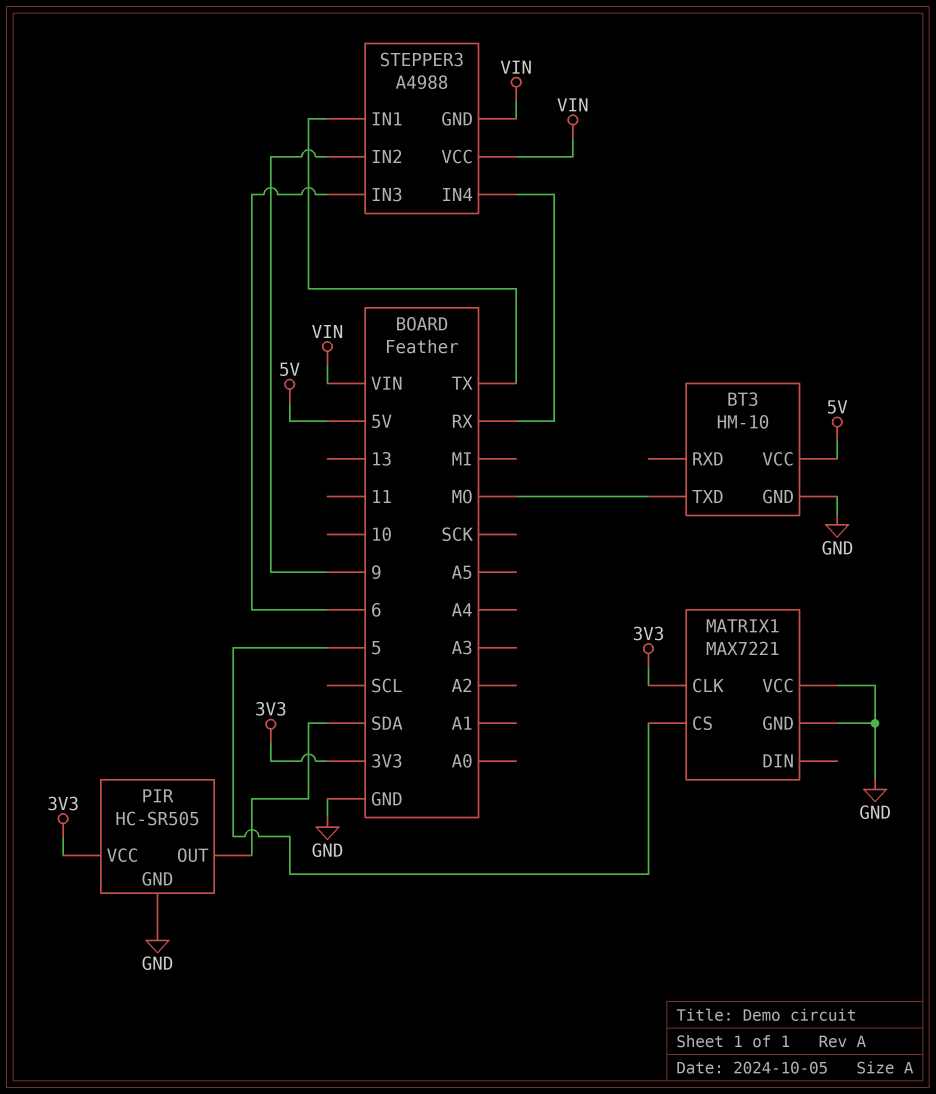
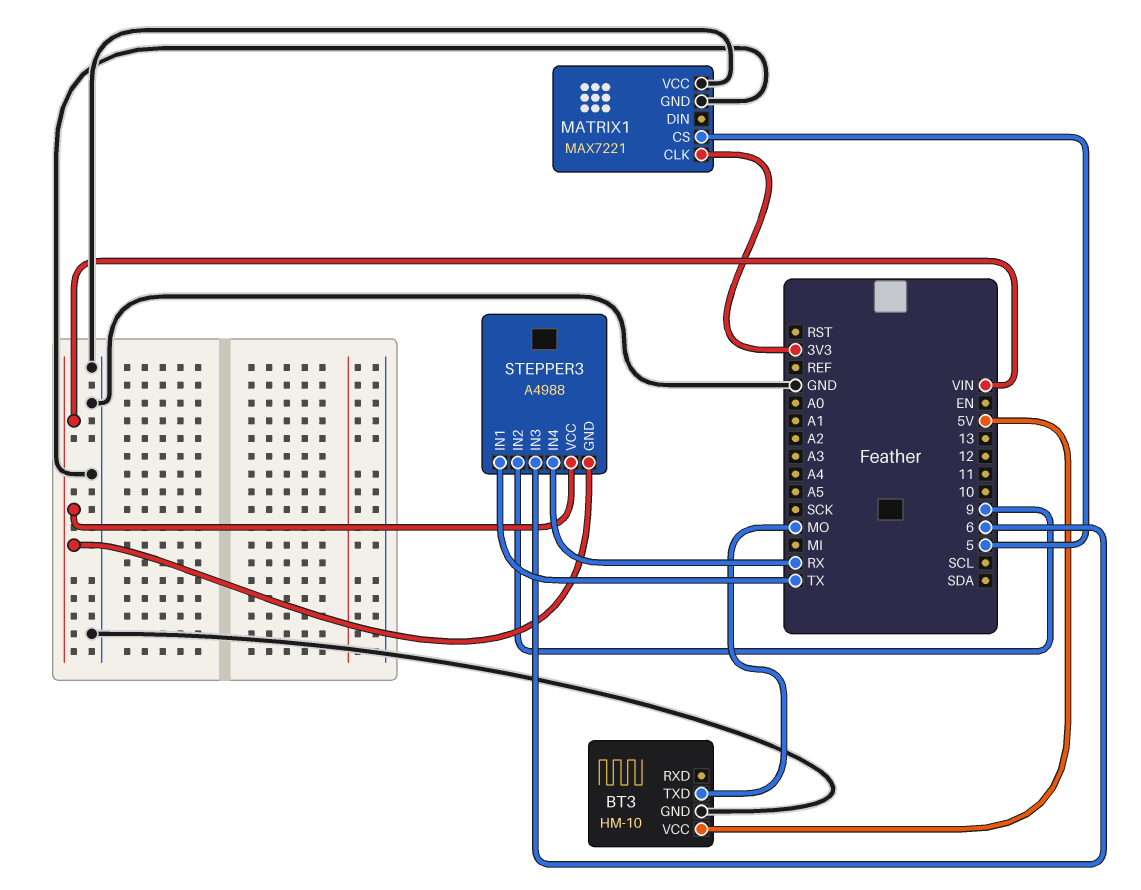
PIR: HC-SR505 -> none
PIR pin GND: GND -> none
PIR pin OUT: SDA -> none
PIR pin VCC: 3V3 -> none

